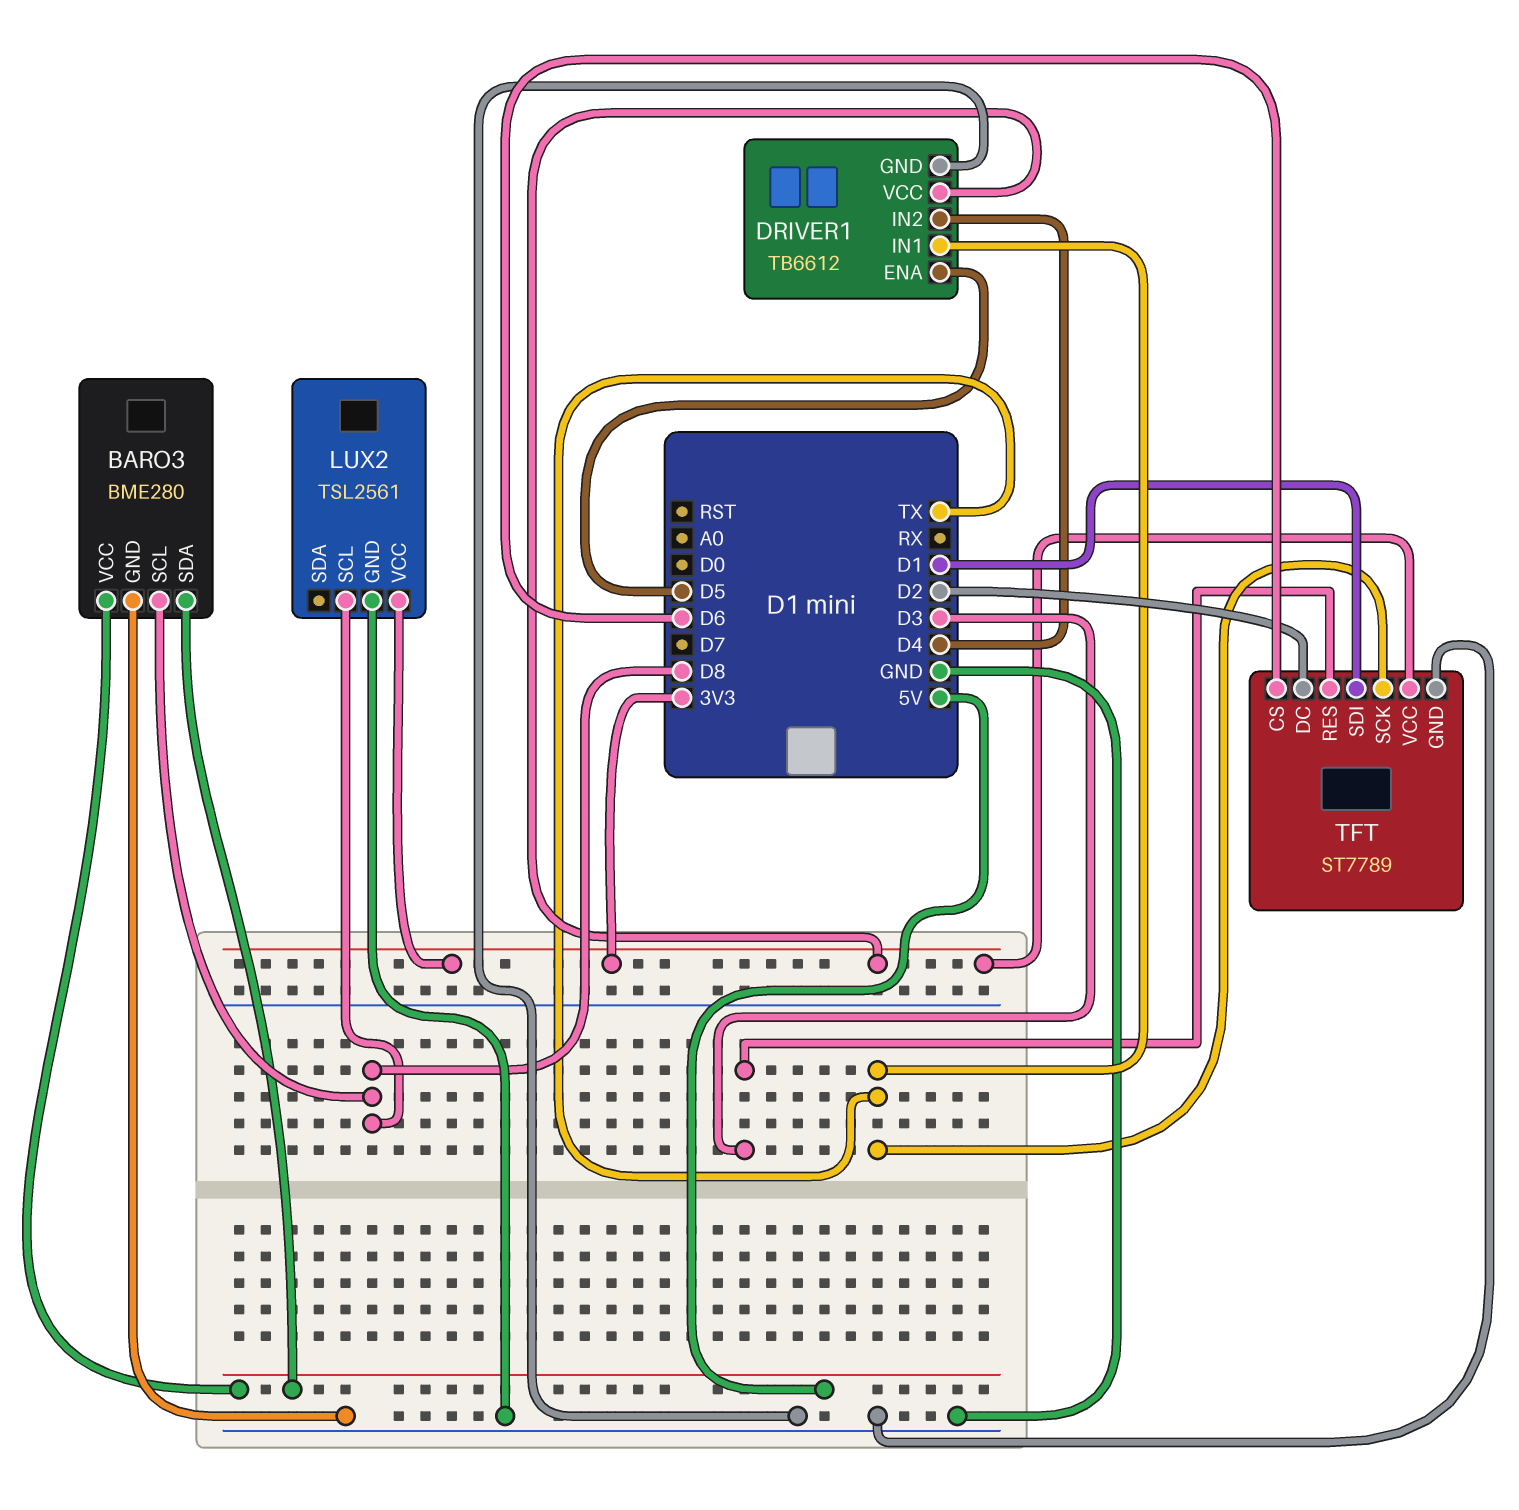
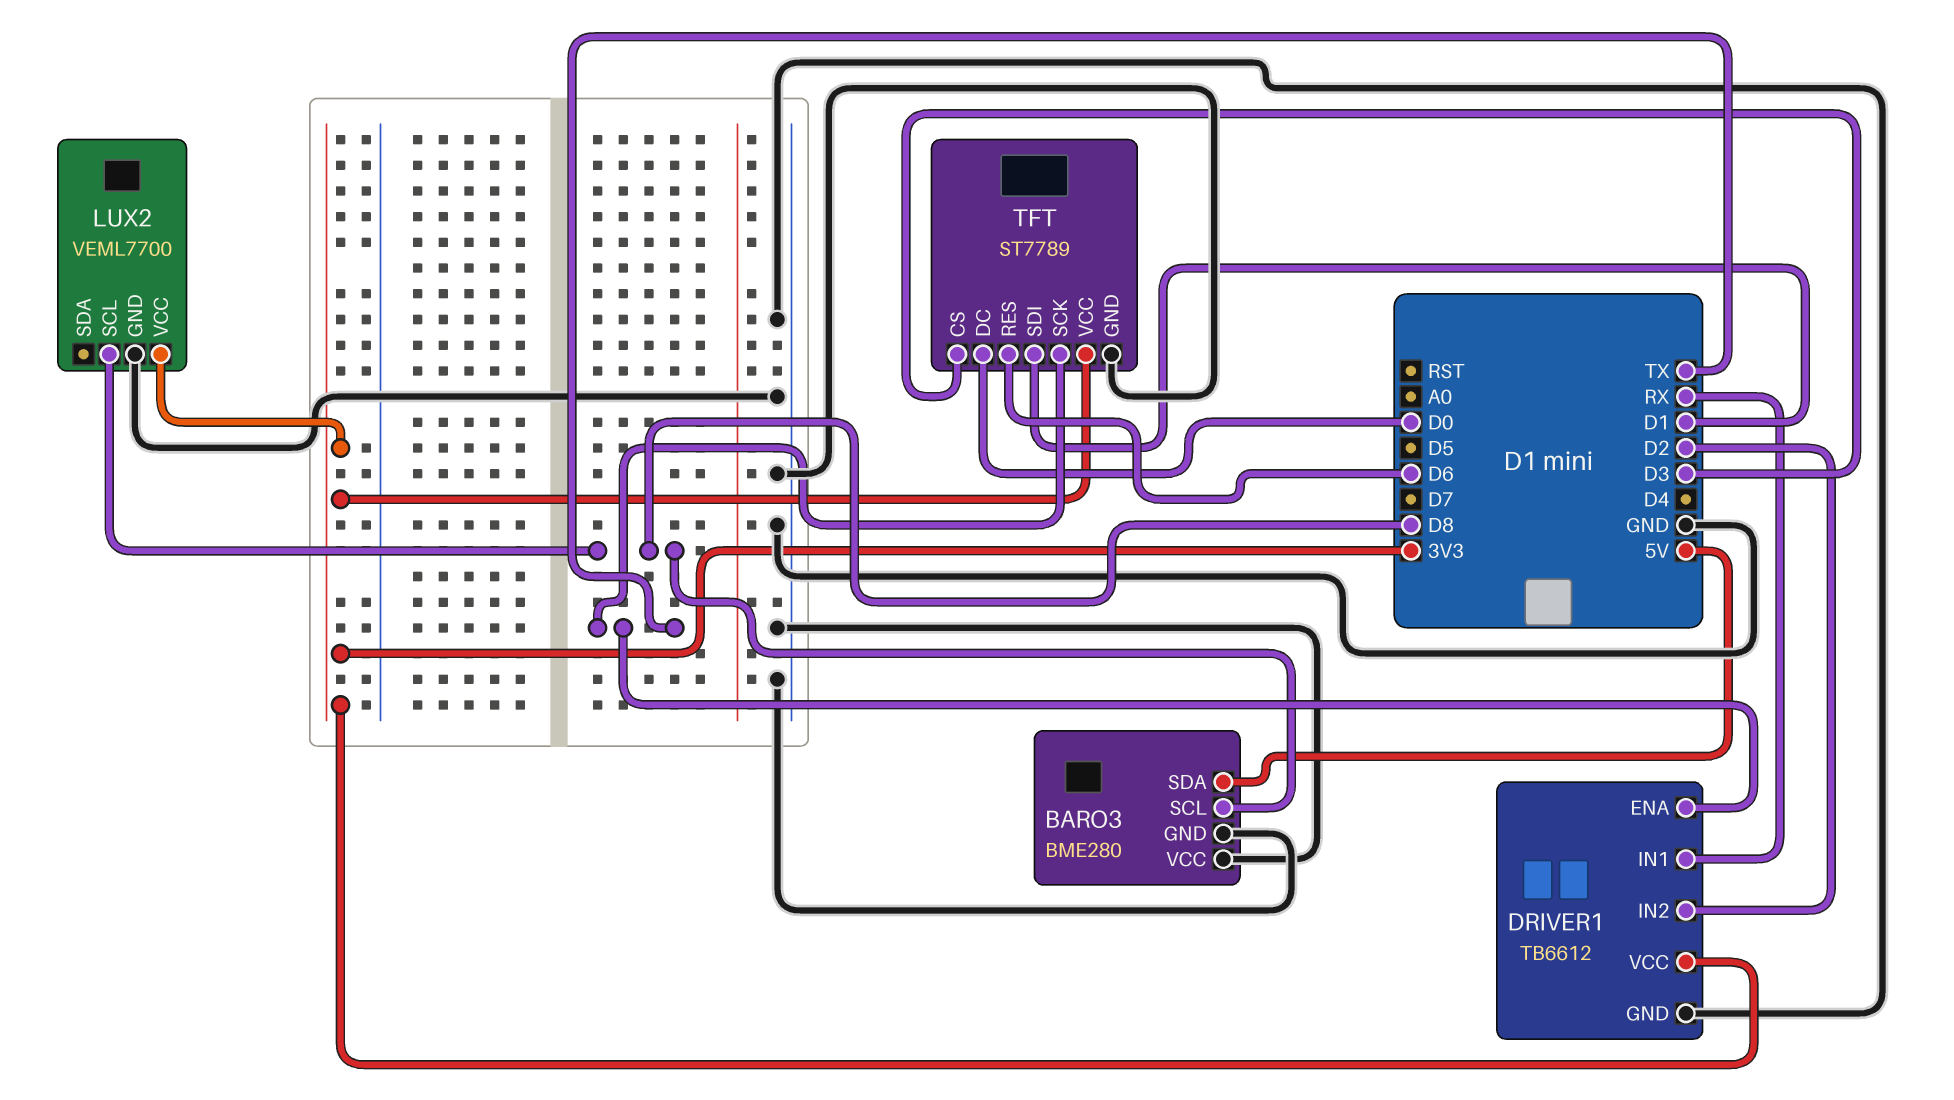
BARO3 pin VCC: 5V -> GND
DRIVER1 pin ENA: D5 -> TX
DRIVER1 pin IN1: TX -> RX
DRIVER1 pin IN2: D4 -> D2
LUX2: TSL2561 -> VEML7700
TFT pin CS: D6 -> D3
TFT pin DC: D2 -> D0
TFT pin RES: D3 -> D6

